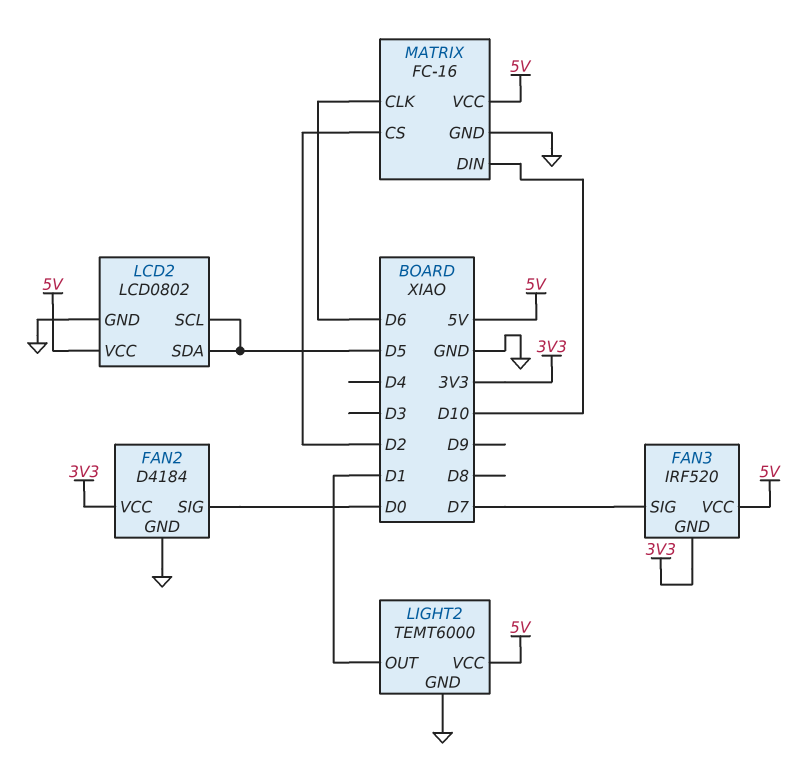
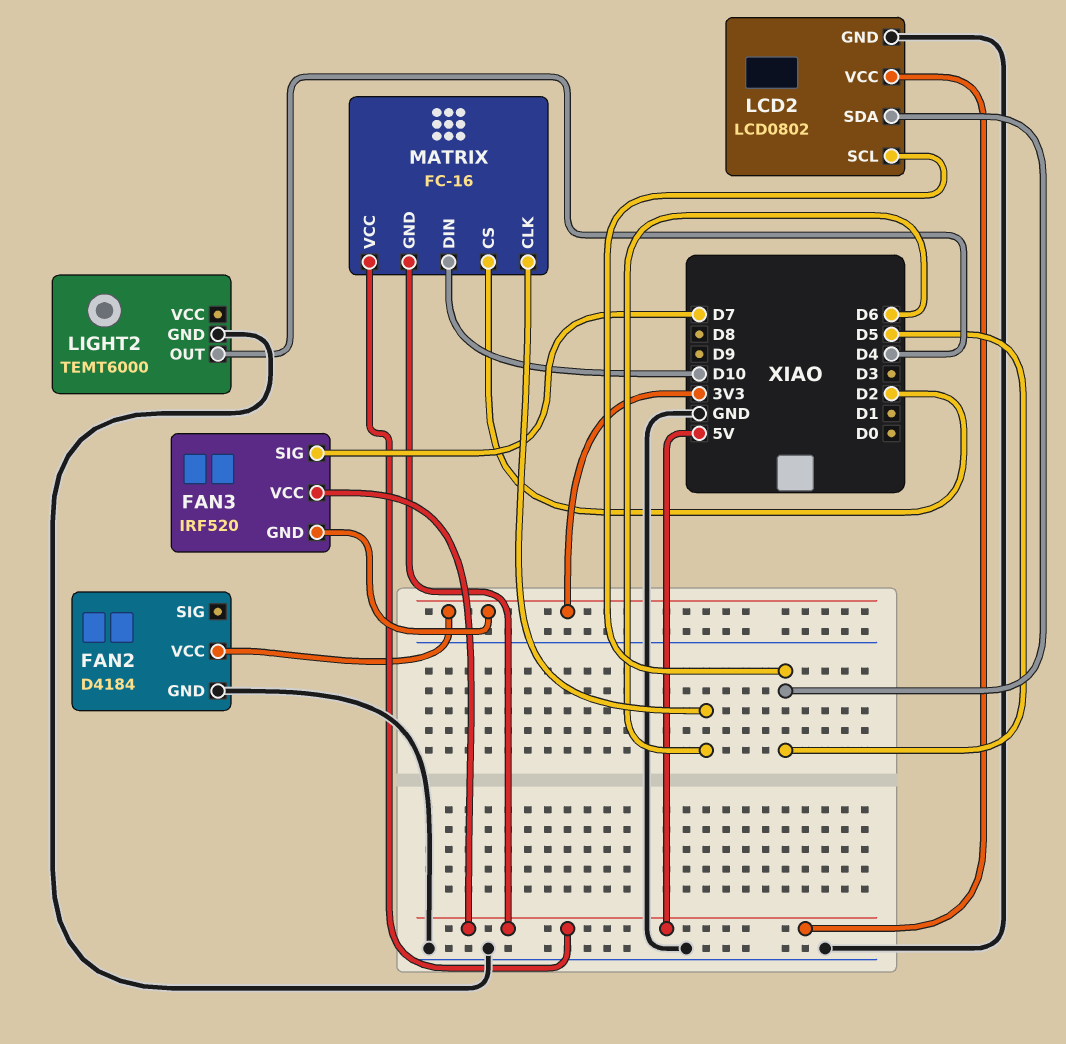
FAN2 pin SIG: D0 -> none
LIGHT2 pin OUT: D1 -> D4
LIGHT2 pin VCC: 5V -> none
MATRIX pin GND: GND -> 5V

